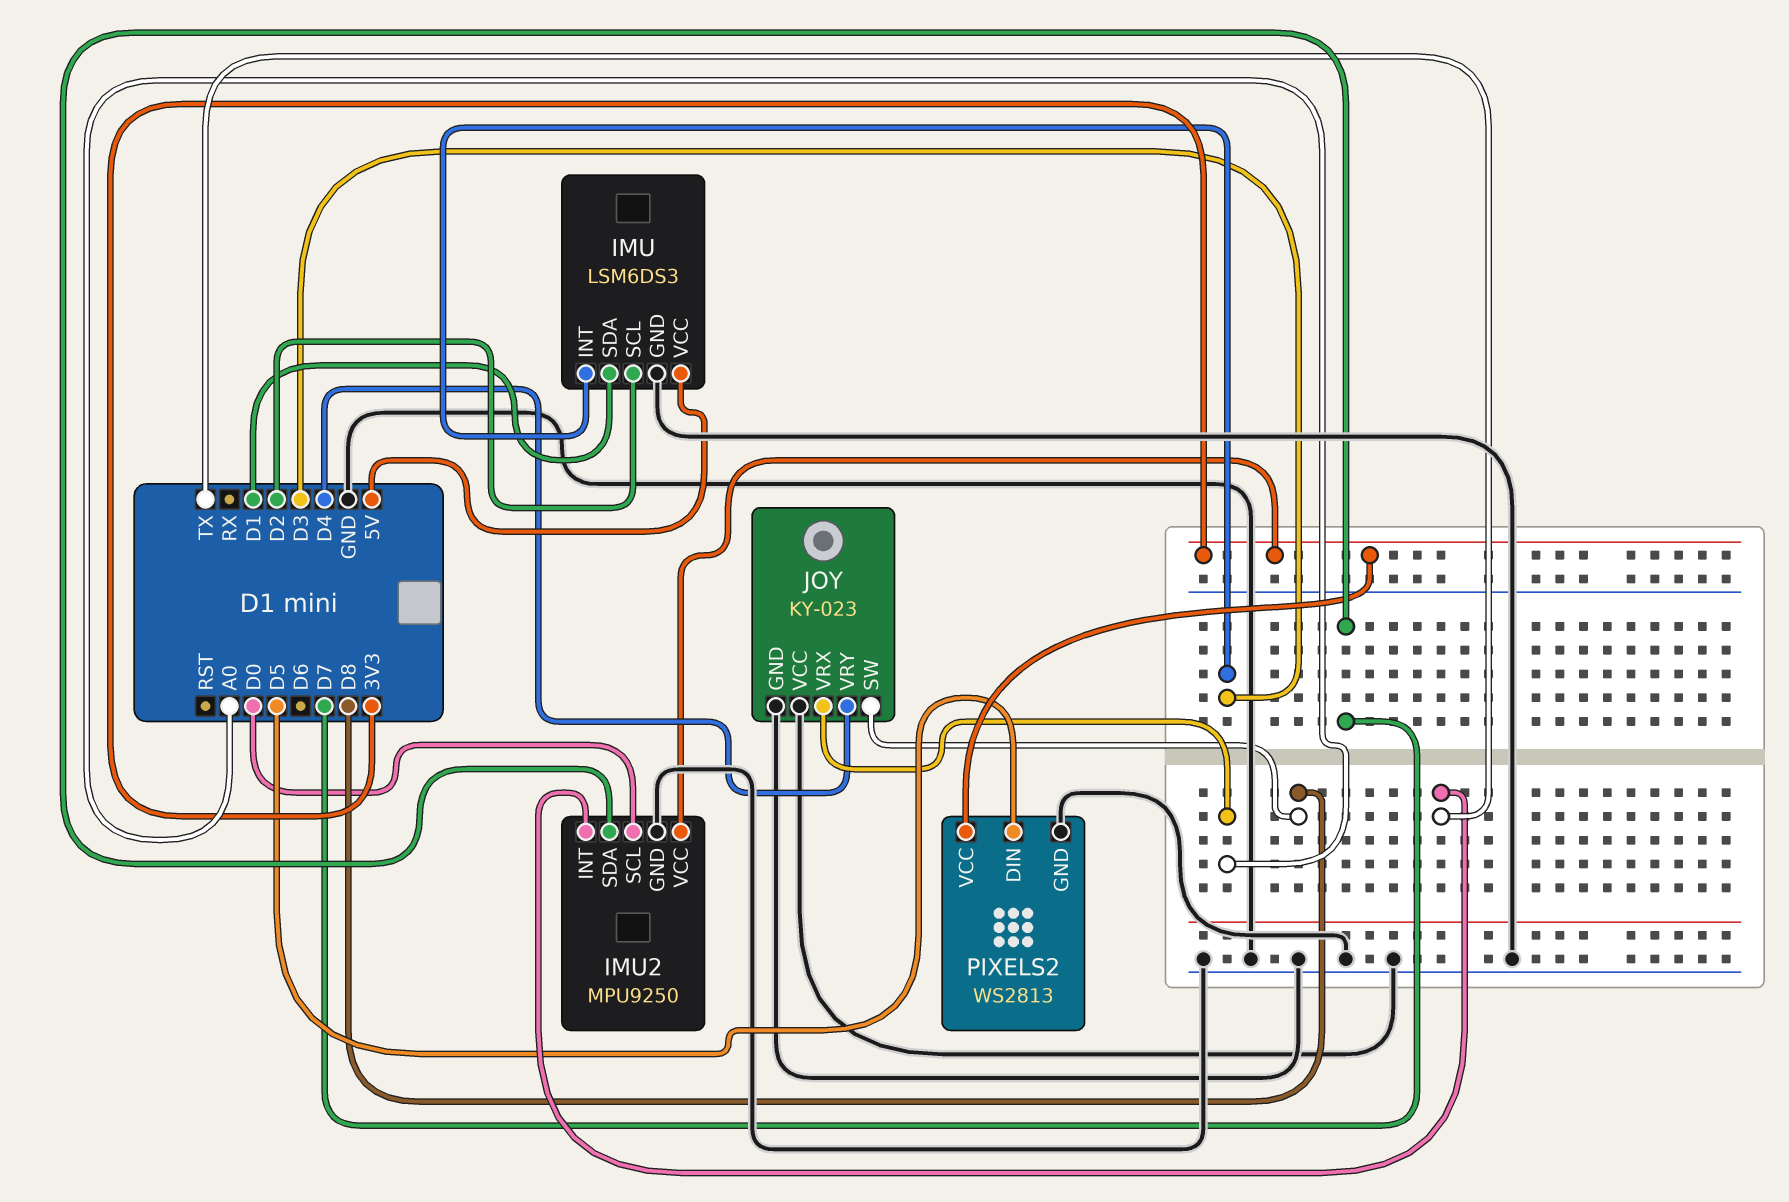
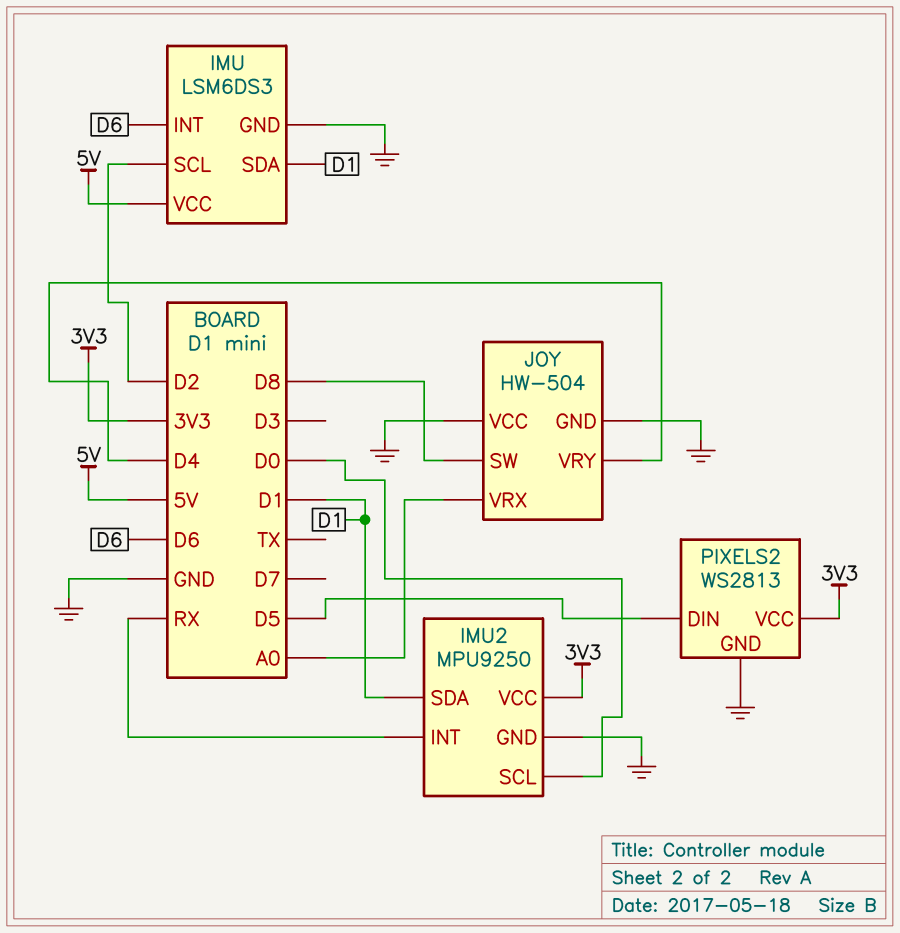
IMU pin INT: D3 -> D6
IMU2 pin INT: TX -> RX
IMU2 pin SDA: D7 -> D1
JOY: KY-023 -> HW-504

